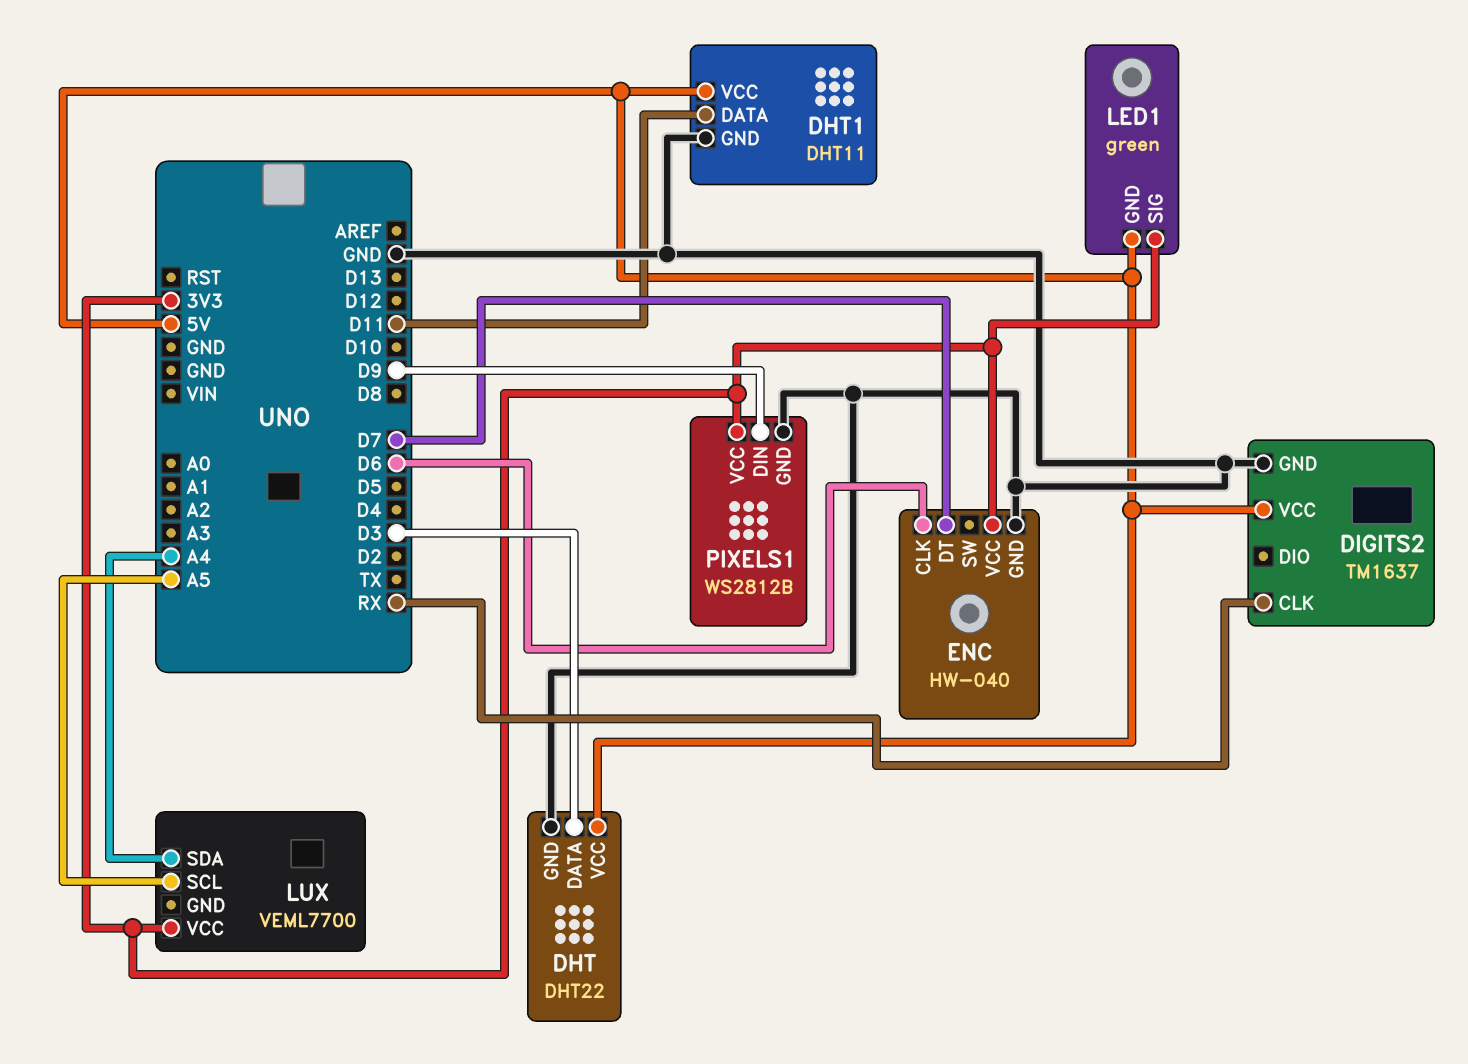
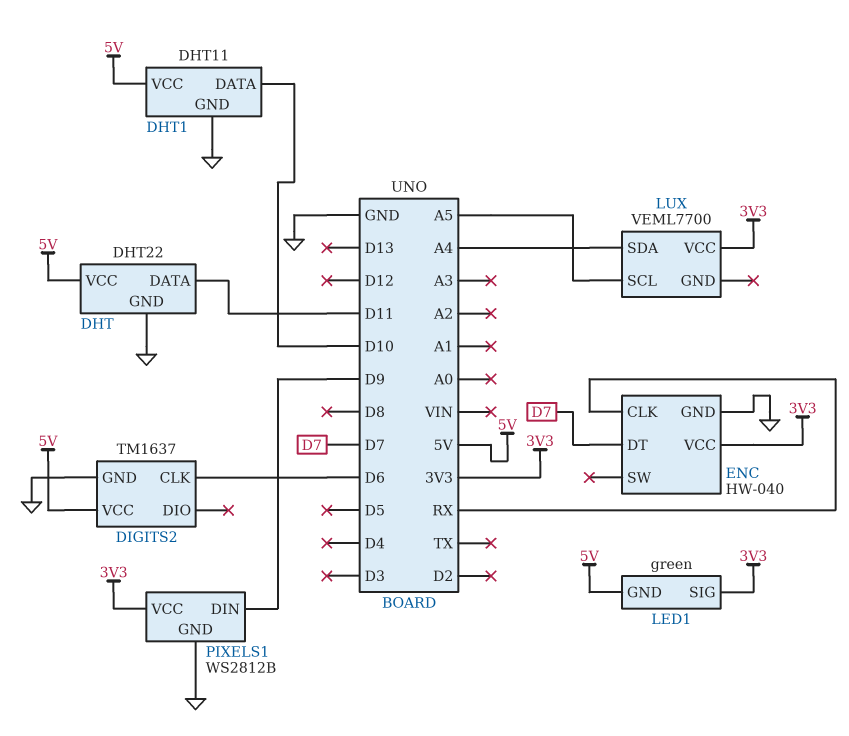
DHT pin DATA: D3 -> D11
DHT1 pin DATA: D11 -> D10
DIGITS2 pin CLK: RX -> D6
ENC pin CLK: D6 -> RX

